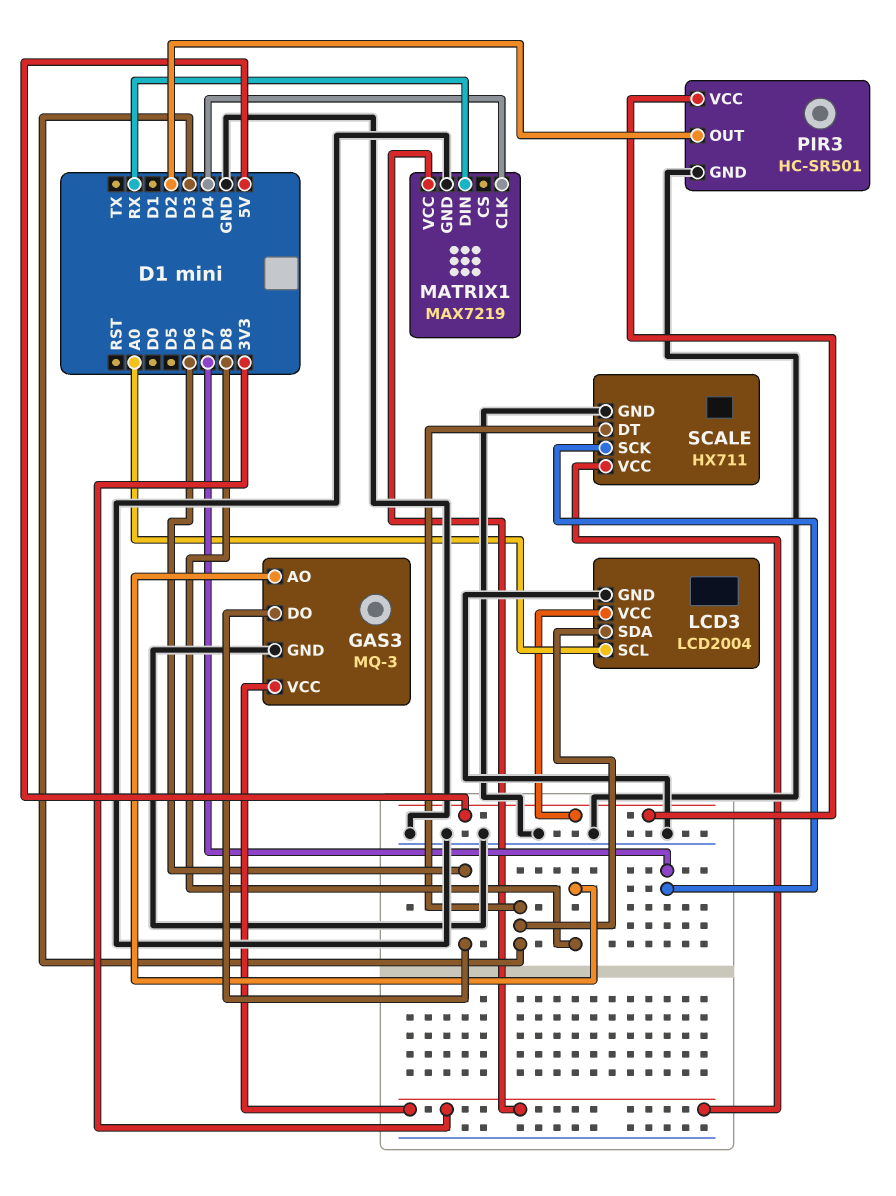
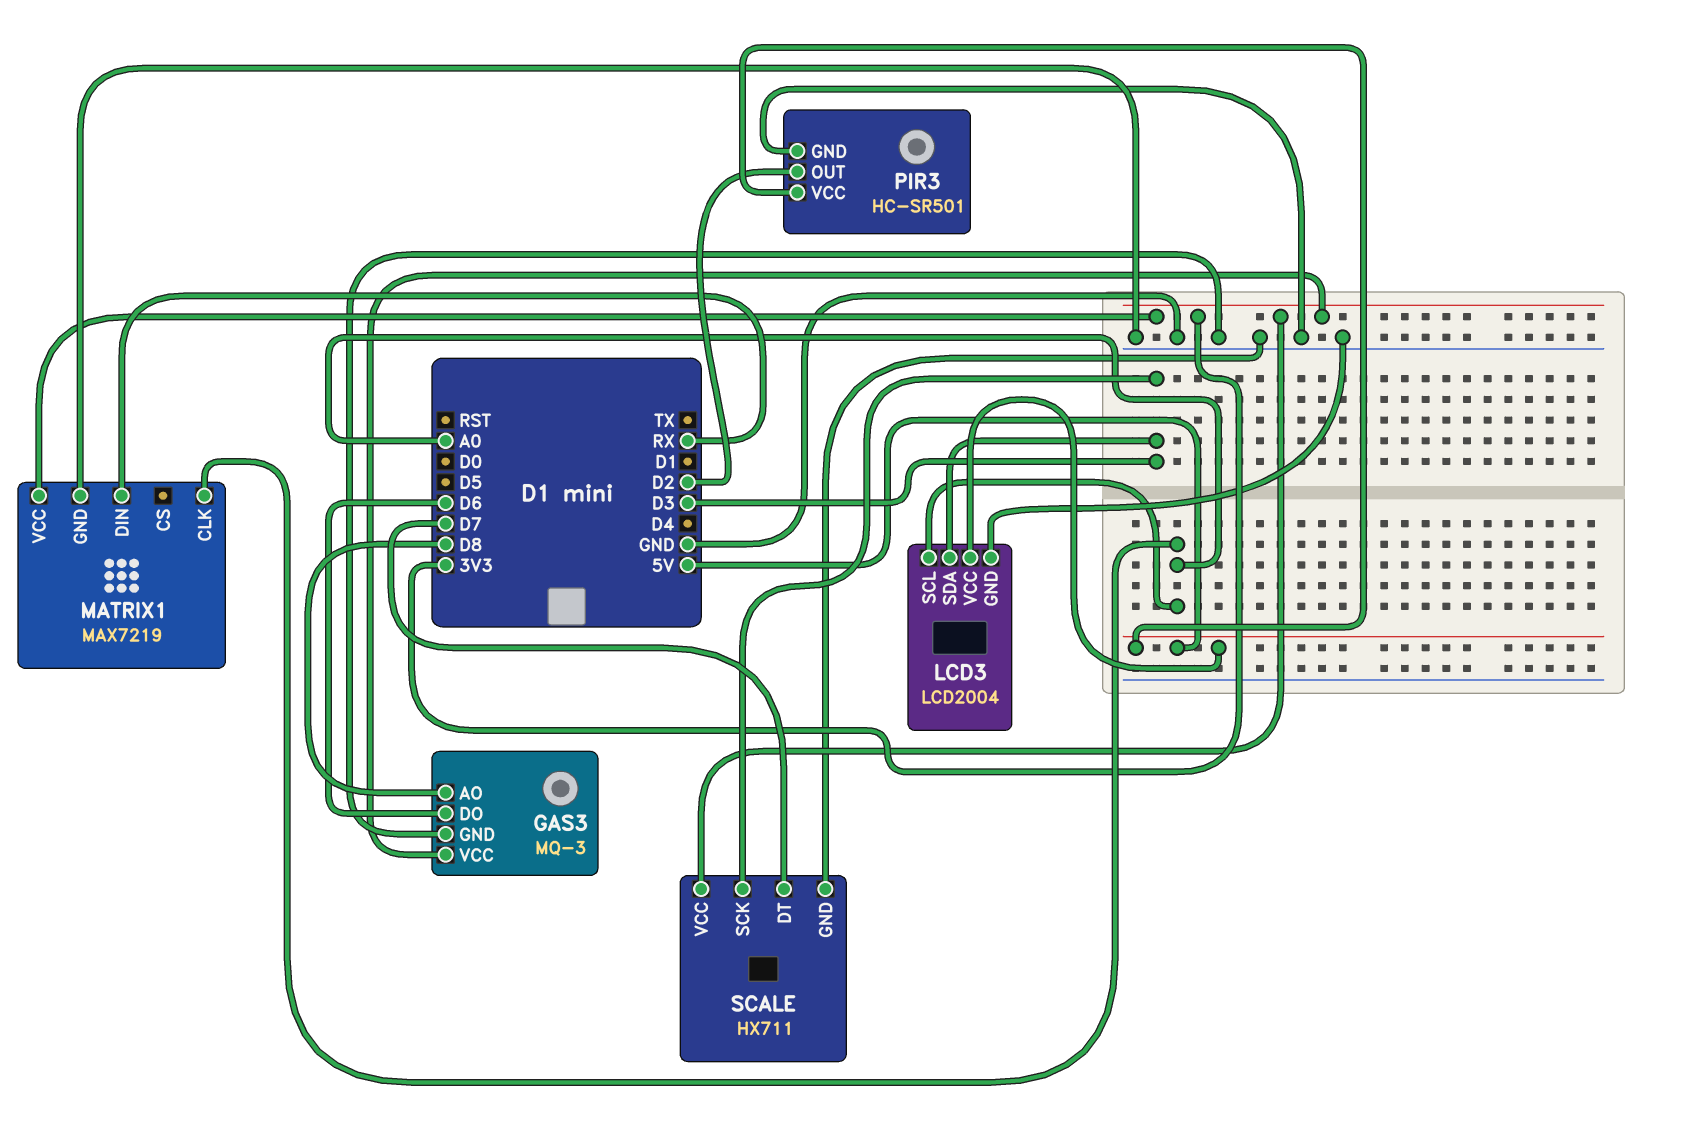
MATRIX1 pin CLK: D4 -> A0
SCALE pin DT: D3 -> D7
SCALE pin SCK: D7 -> D3

